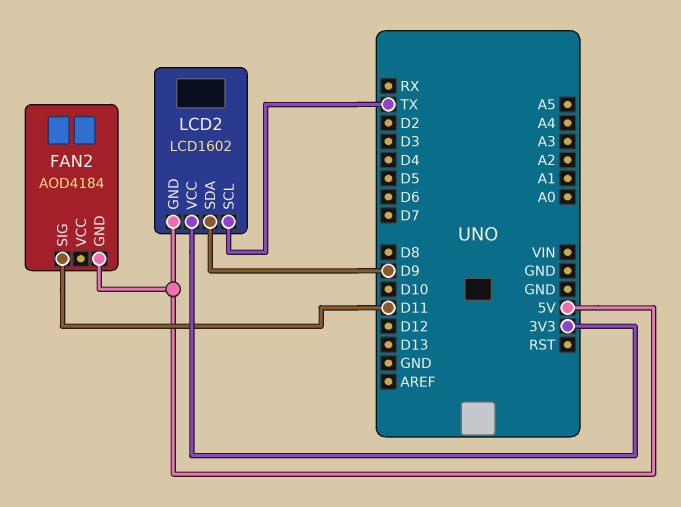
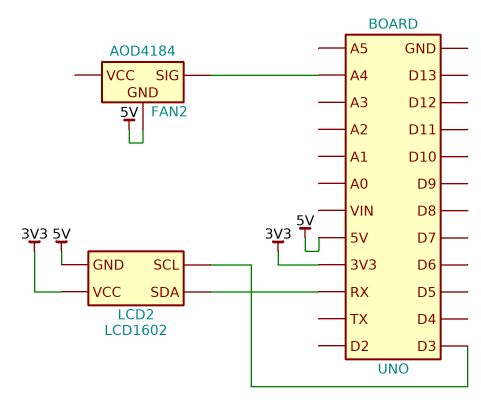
FAN2 pin SIG: D11 -> A4
LCD2 pin SCL: TX -> D3
LCD2 pin SDA: D9 -> RX

